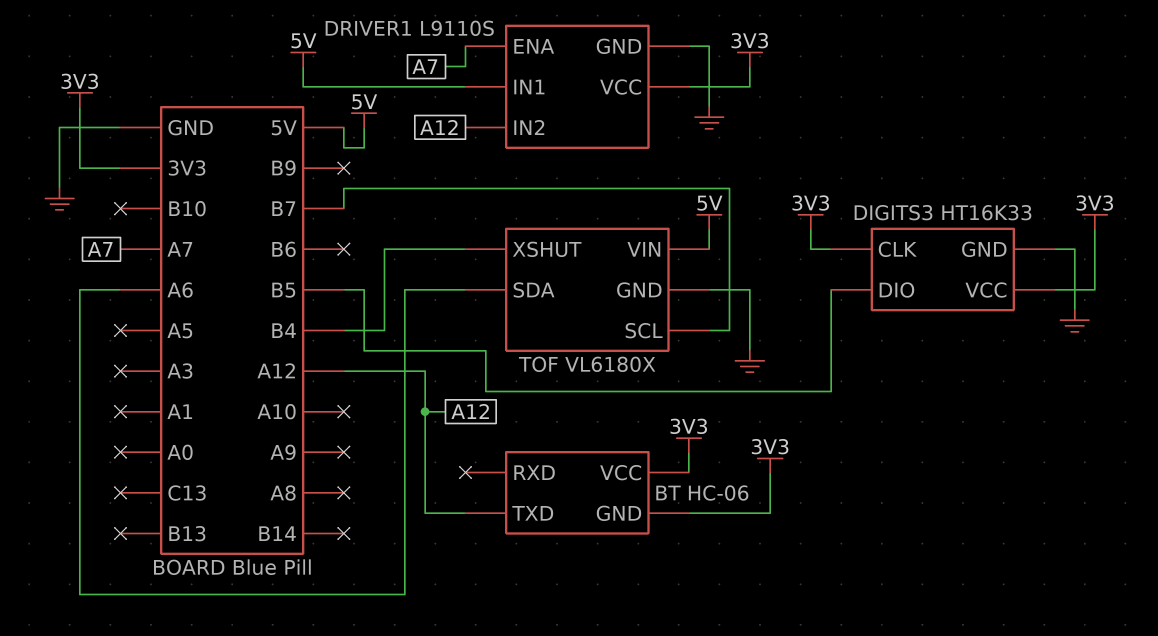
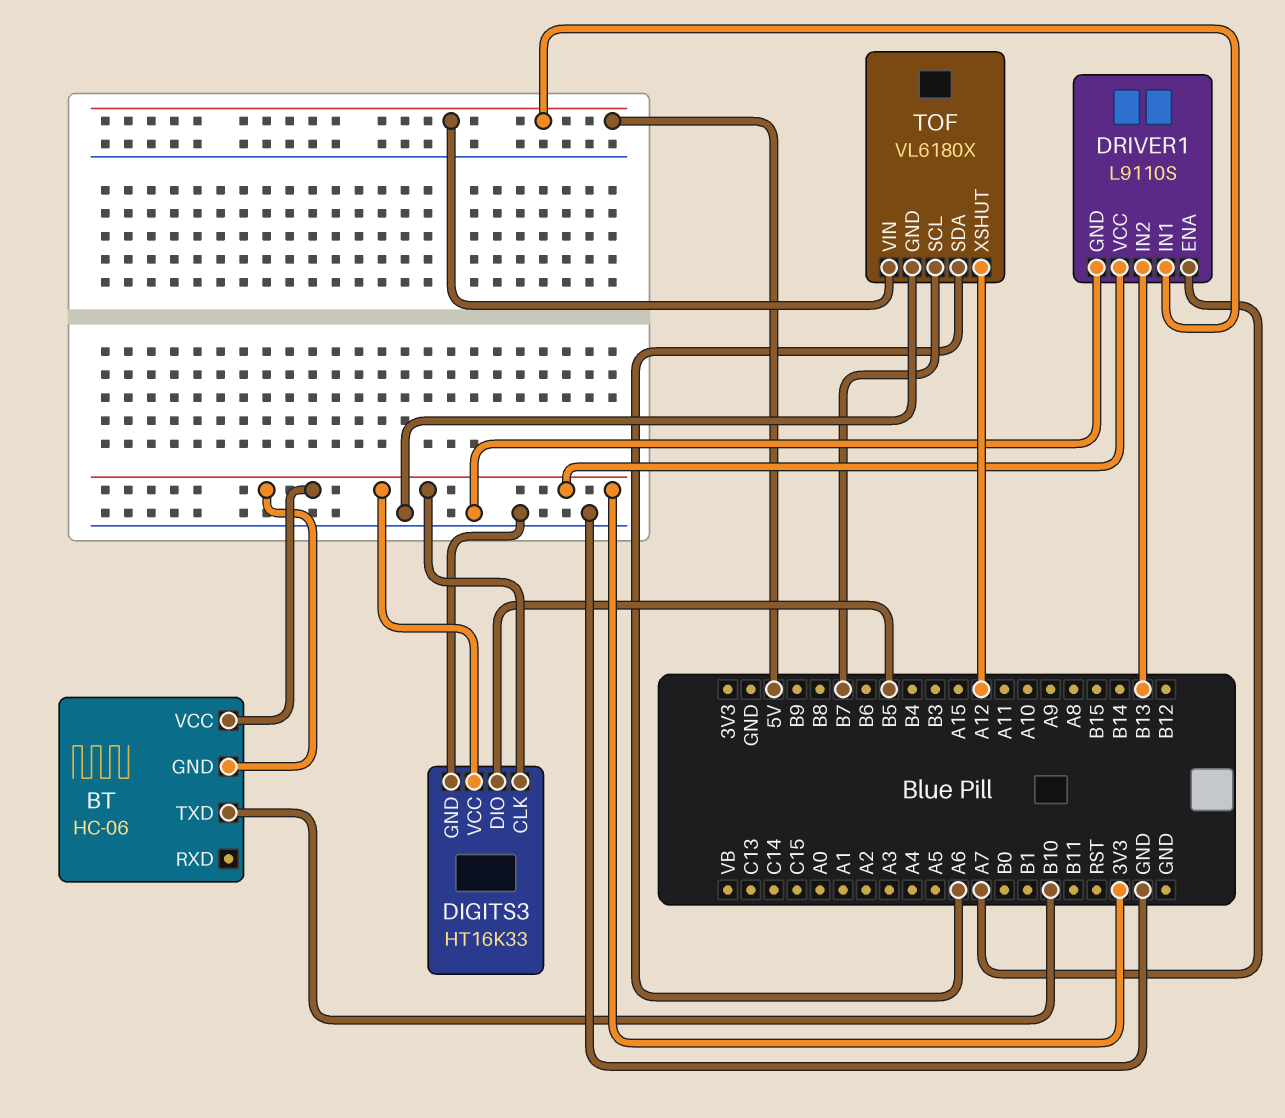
BT pin TXD: A12 -> B10
DRIVER1 pin IN2: A12 -> B13
TOF pin XSHUT: B4 -> A12

